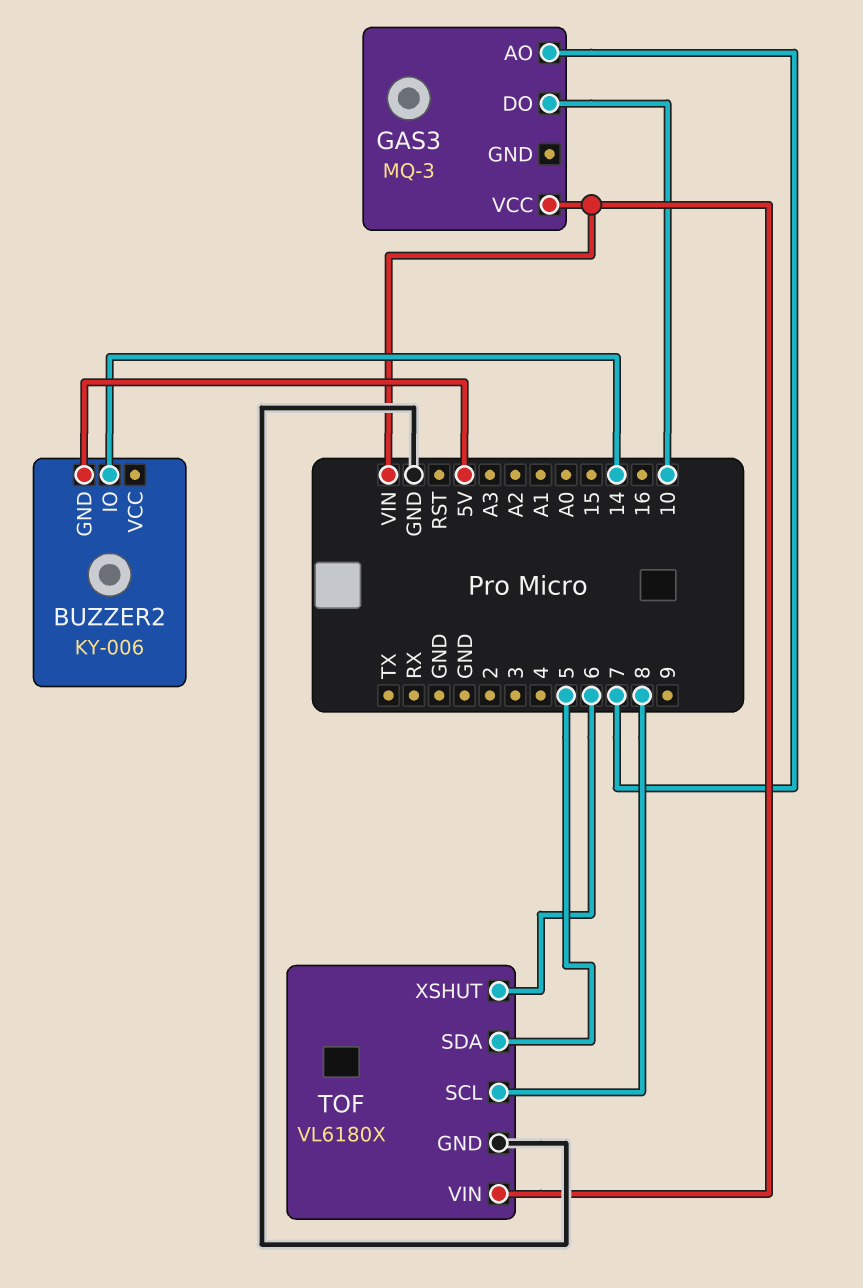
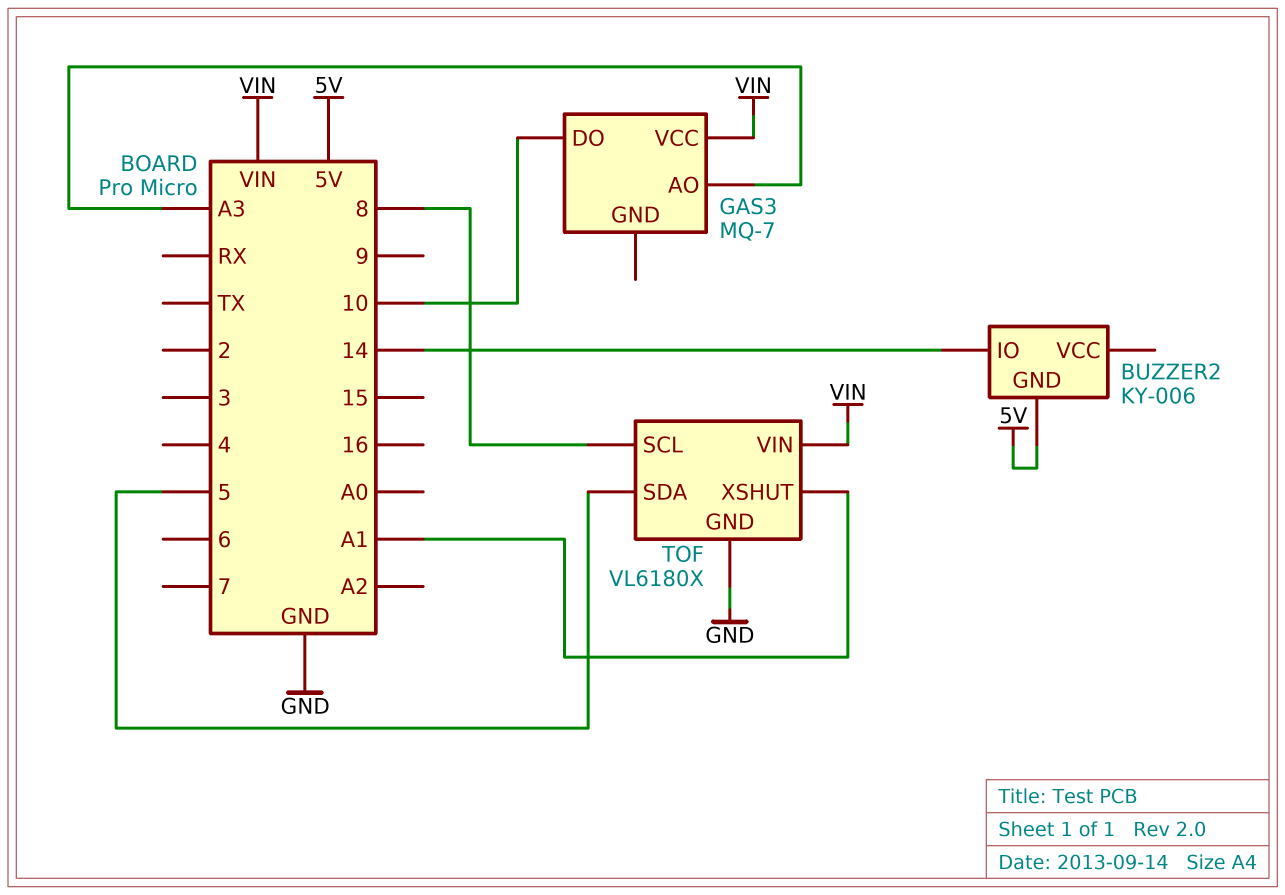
GAS3: MQ-3 -> MQ-7
GAS3 pin AO: 7 -> A3
TOF pin XSHUT: 6 -> A1

